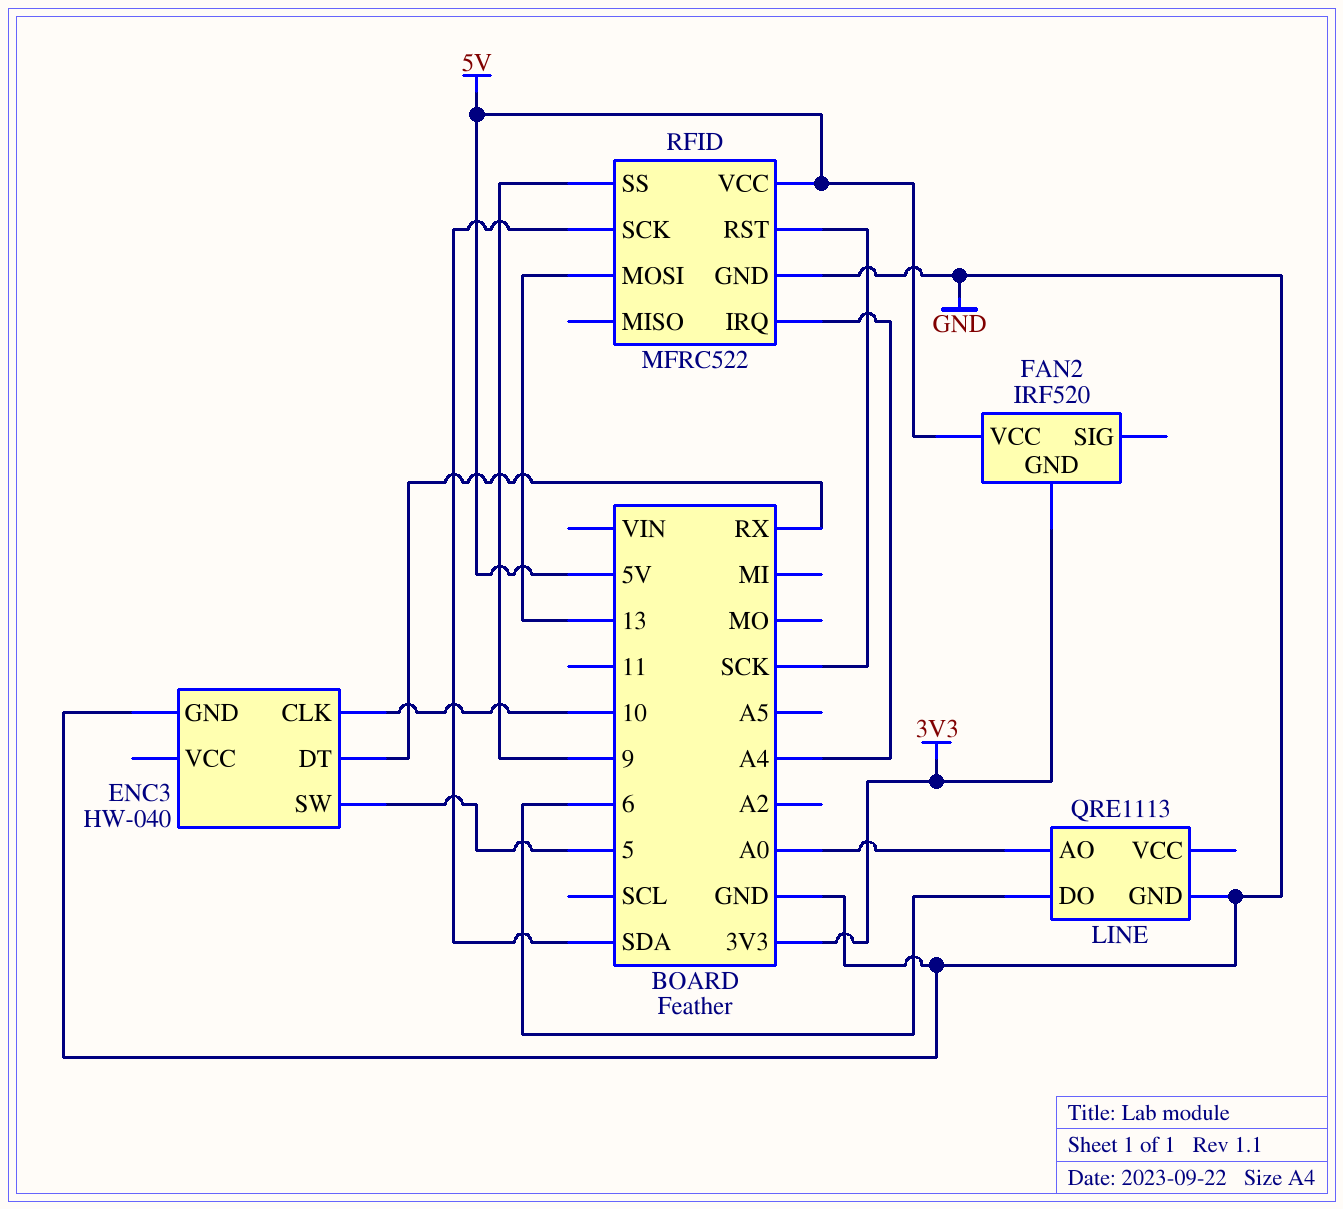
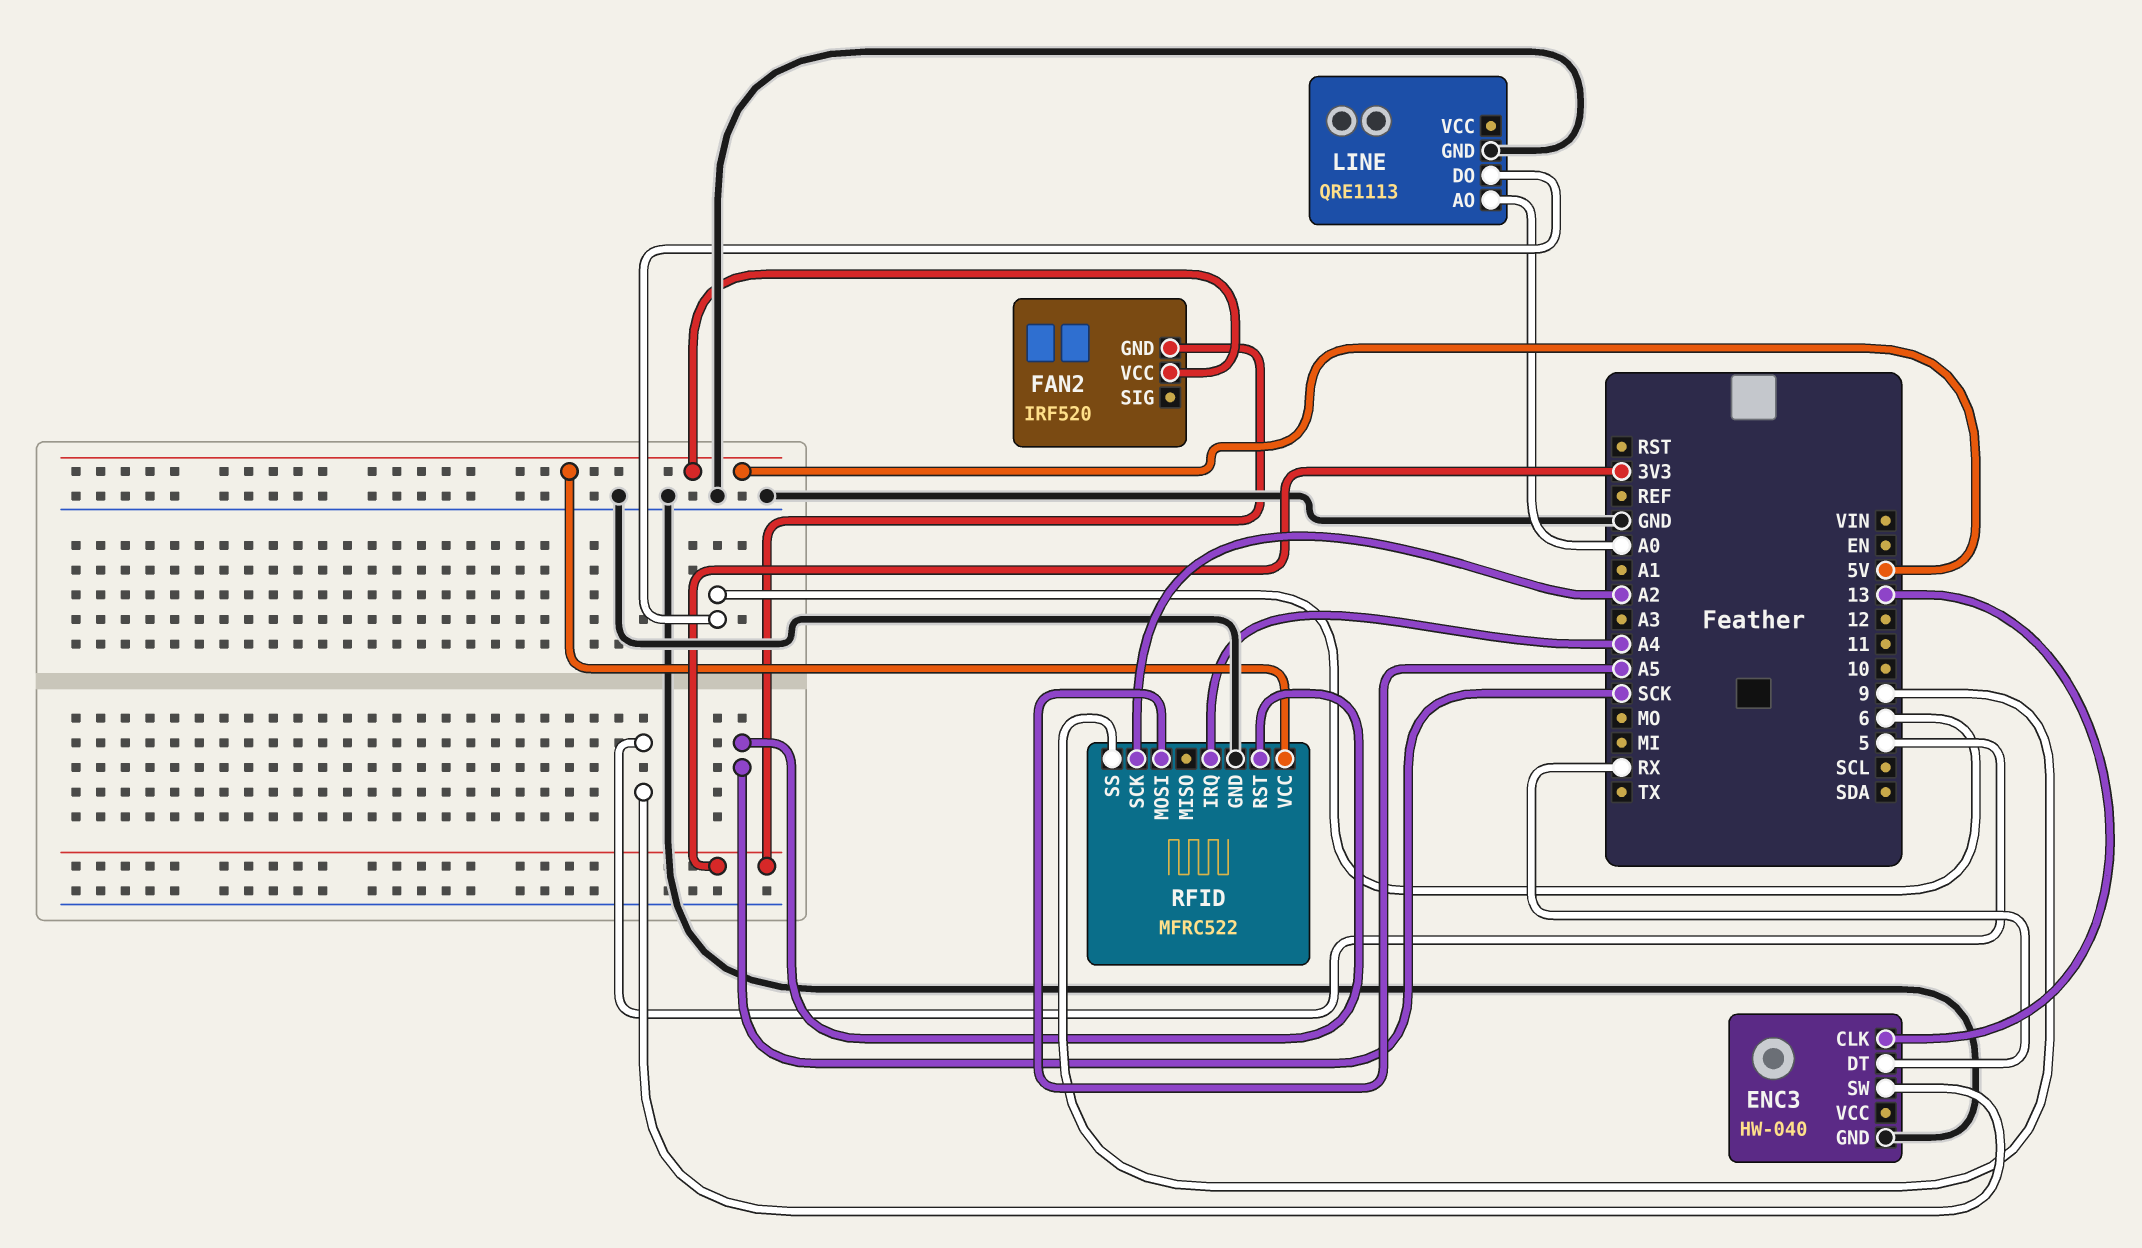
ENC3 pin CLK: 10 -> 13
RFID pin MOSI: 13 -> A5
RFID pin SCK: SDA -> A2

